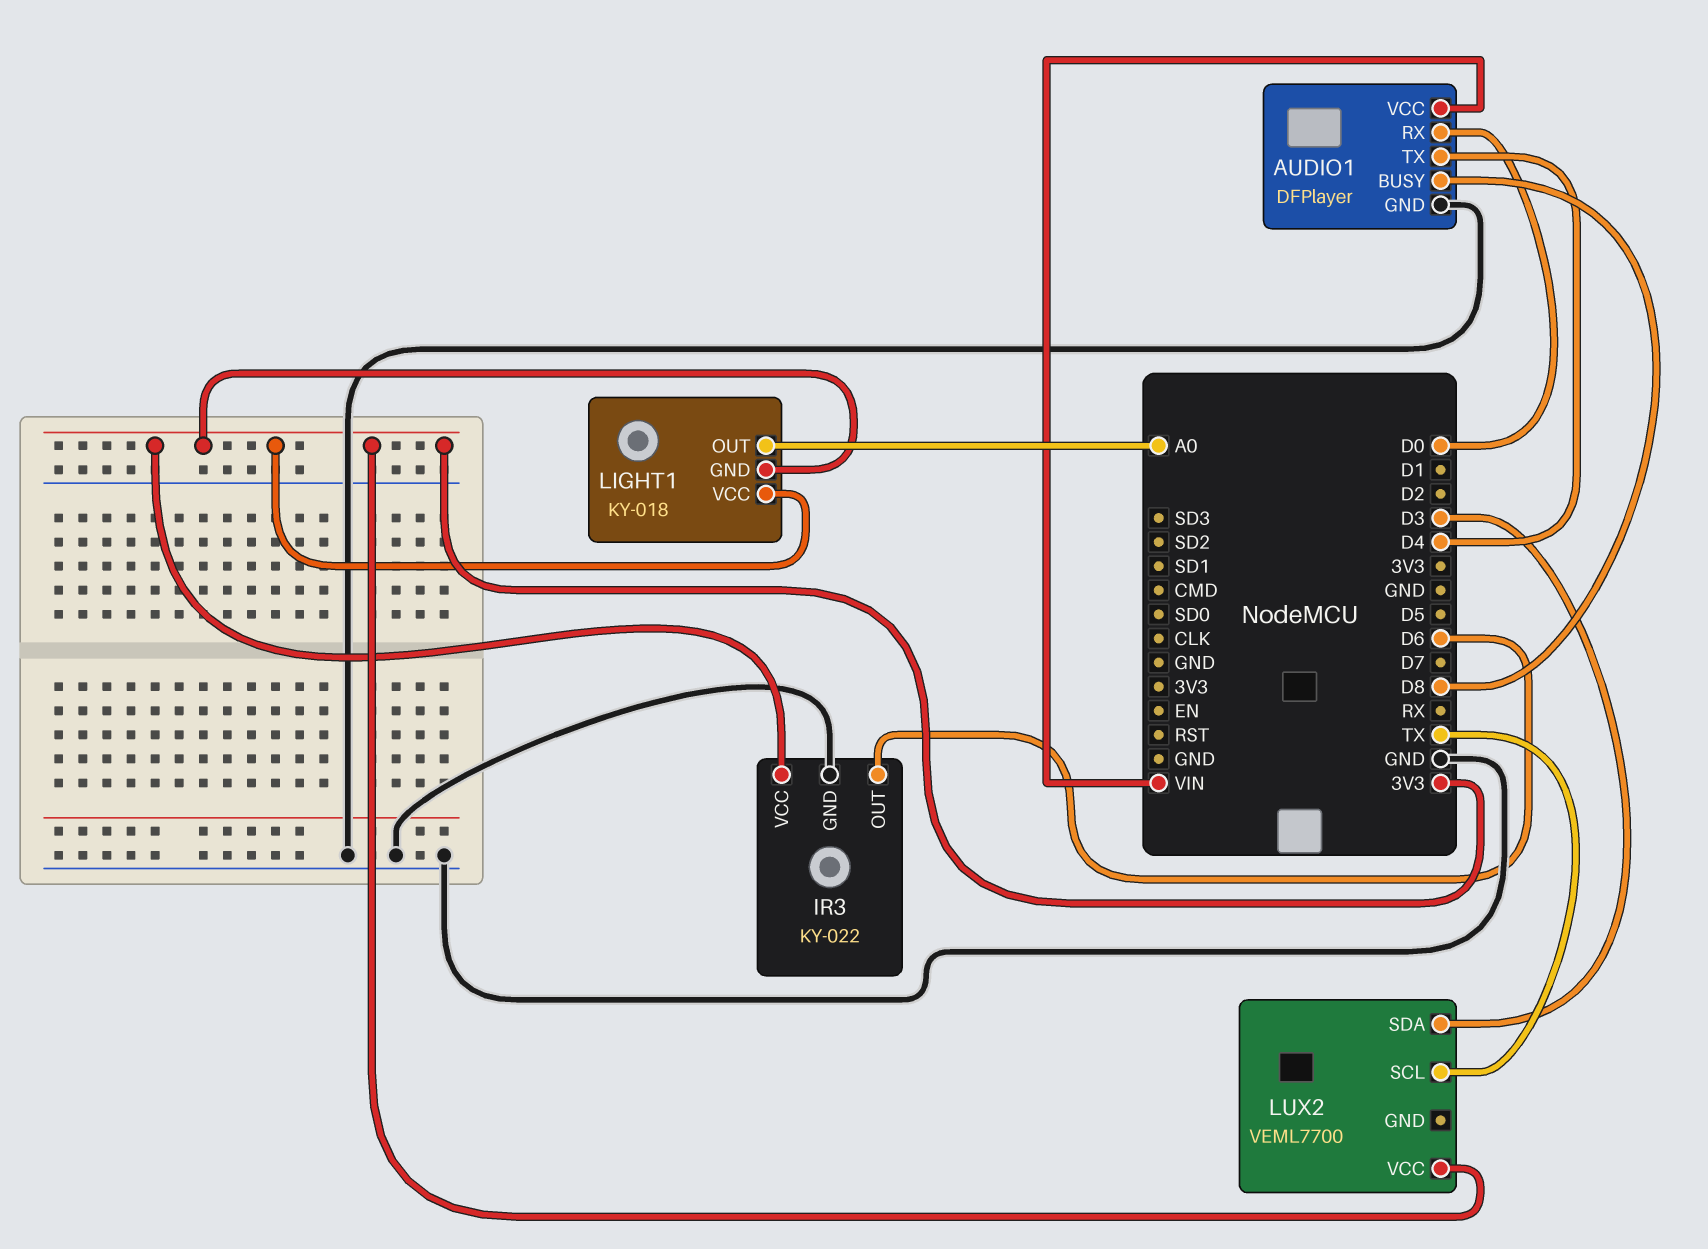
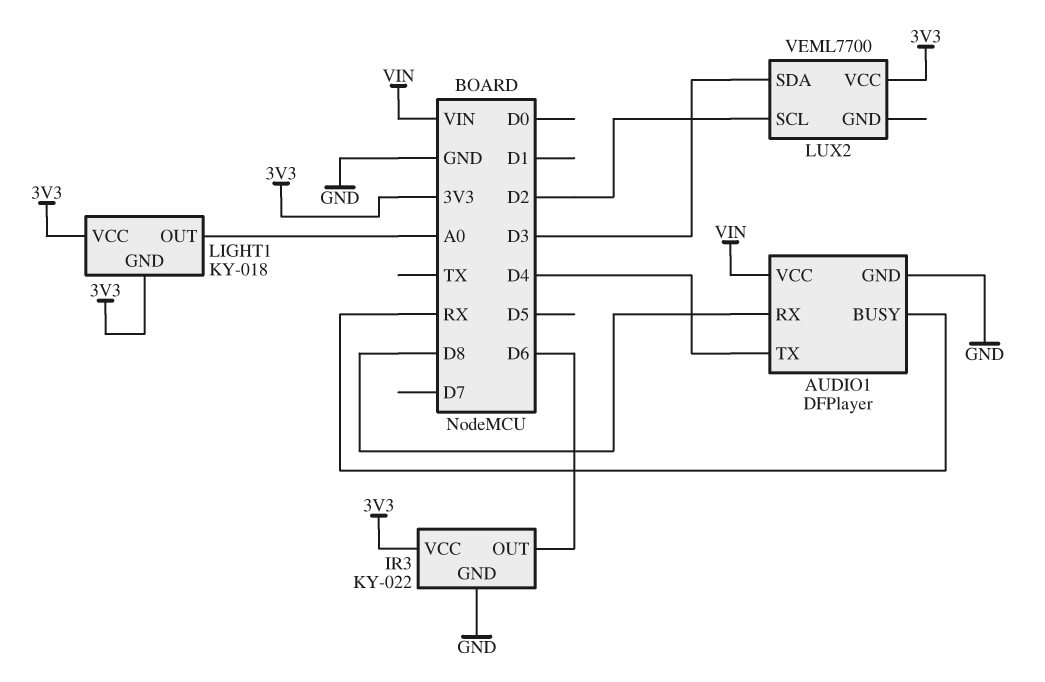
AUDIO1 pin BUSY: D8 -> RX
AUDIO1 pin RX: D0 -> D8
LUX2 pin SCL: TX -> D2

